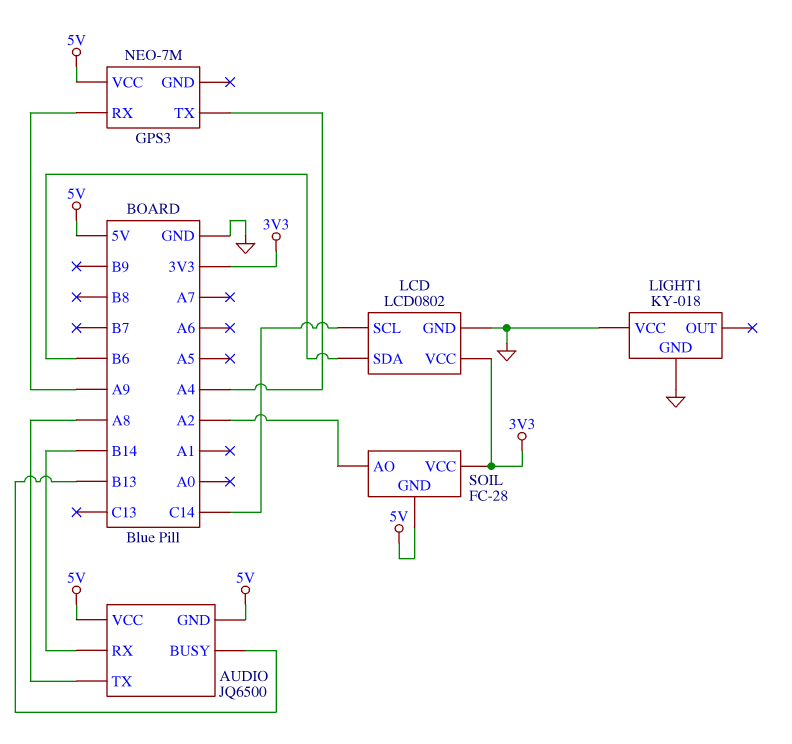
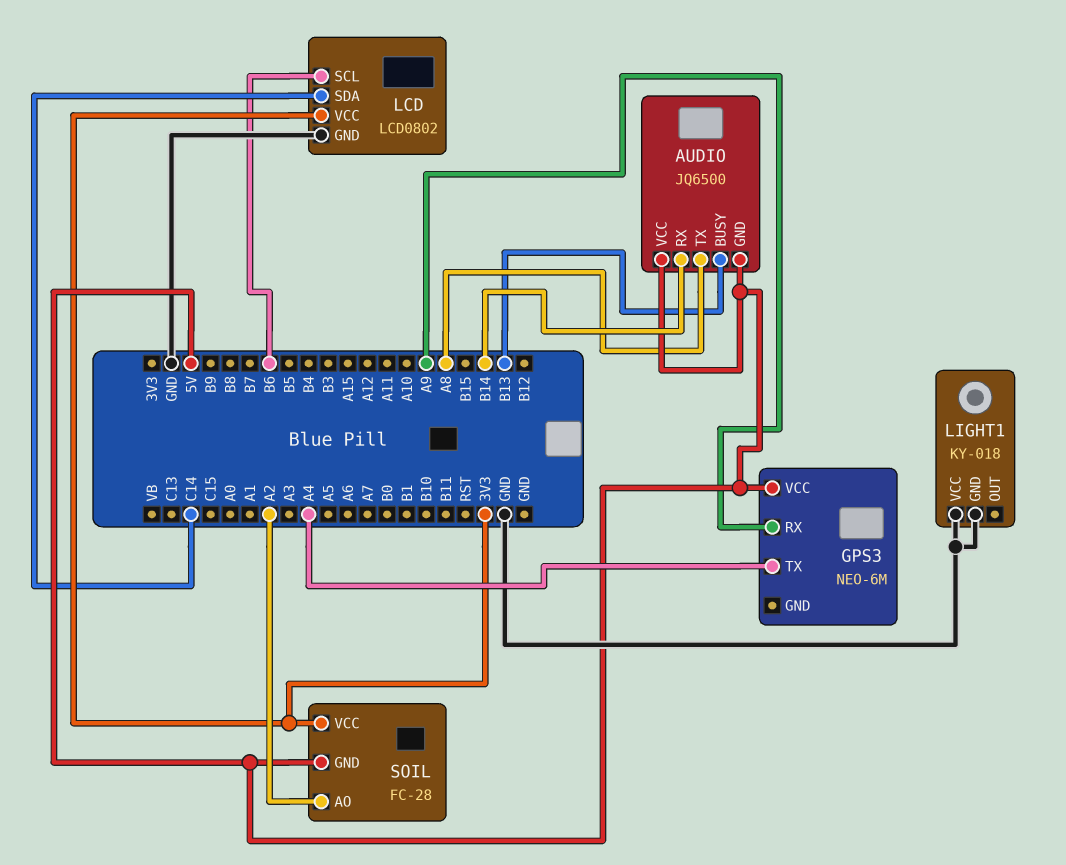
GPS3: NEO-7M -> NEO-6M
LCD pin SCL: C14 -> B6
LCD pin SDA: B6 -> C14

